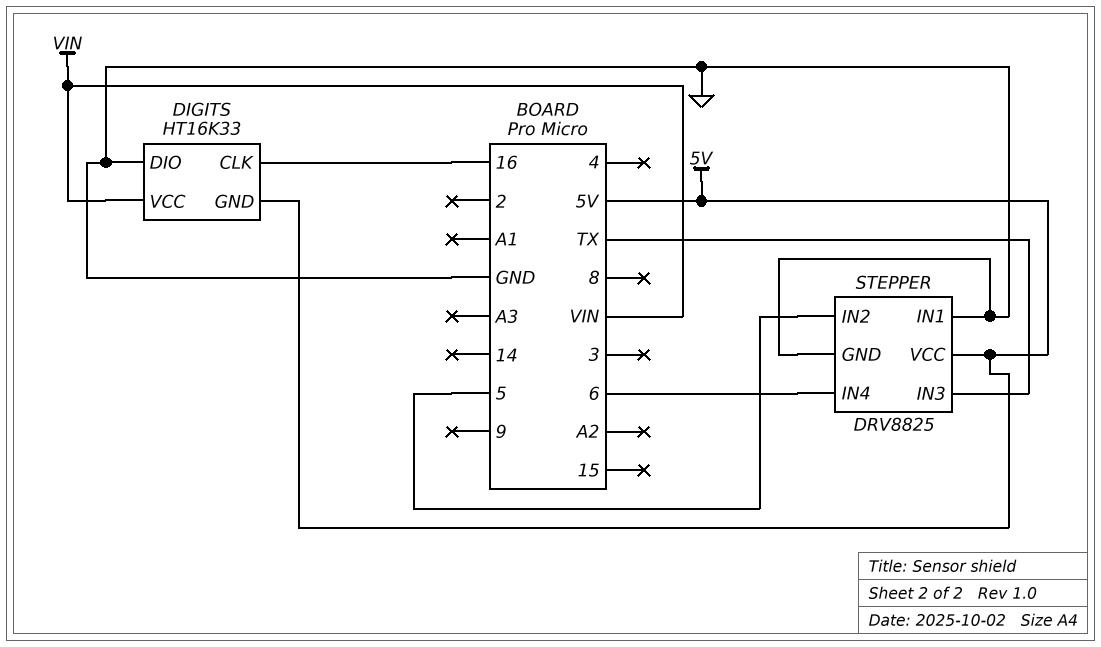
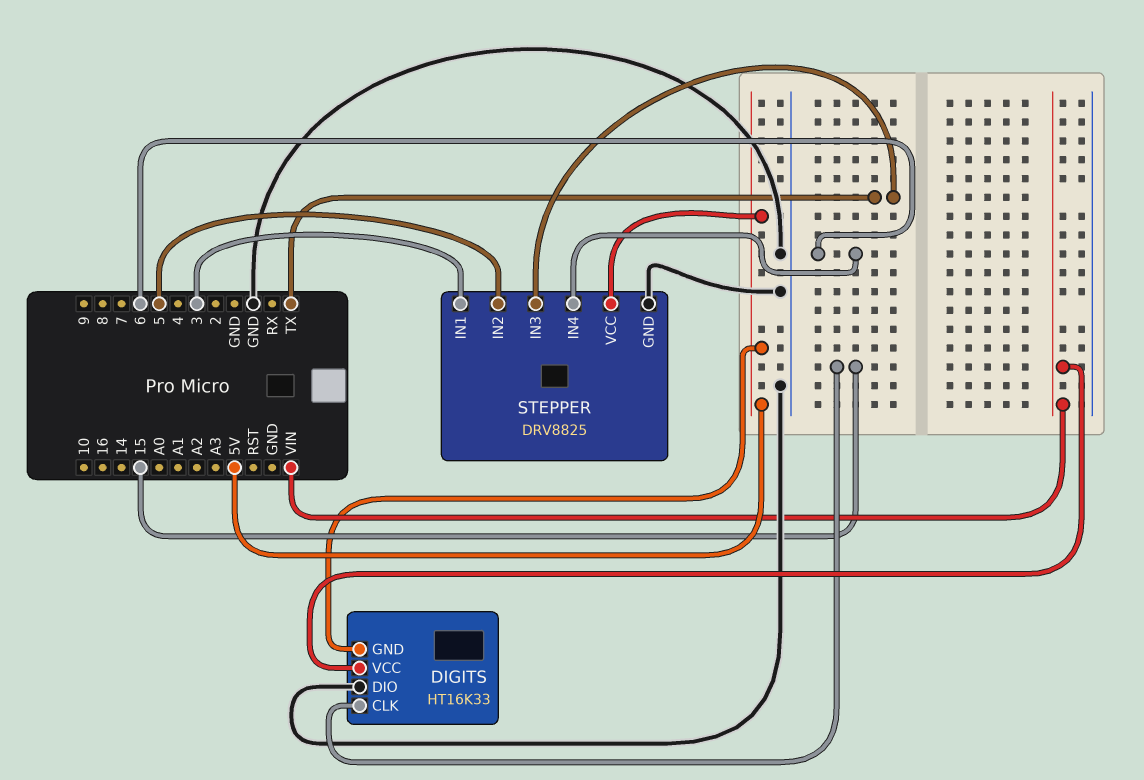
DIGITS pin CLK: 16 -> 15
STEPPER pin IN1: GND -> 3

